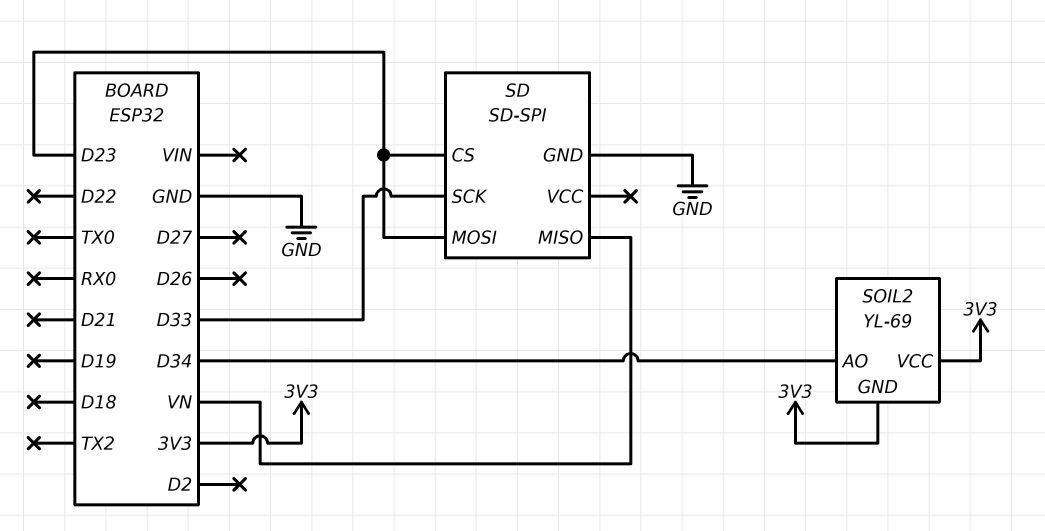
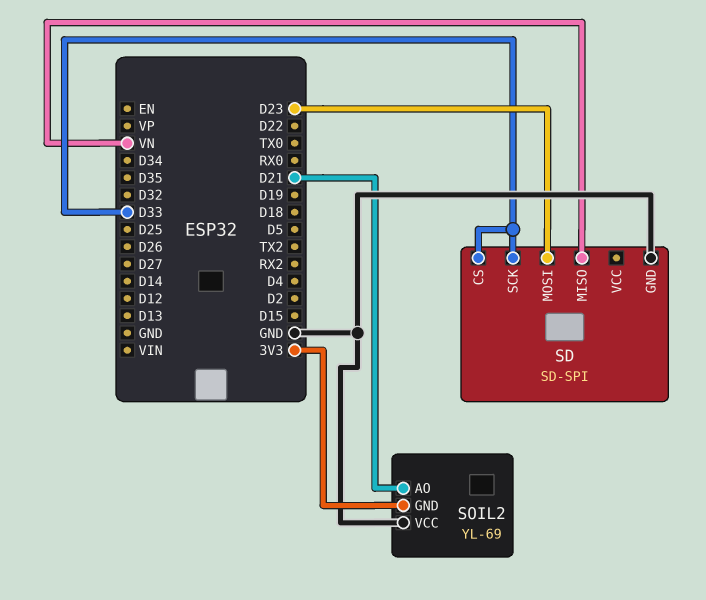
SD pin CS: D23 -> D33
SOIL2 pin AO: D34 -> D21
SOIL2 pin VCC: 3V3 -> GND

